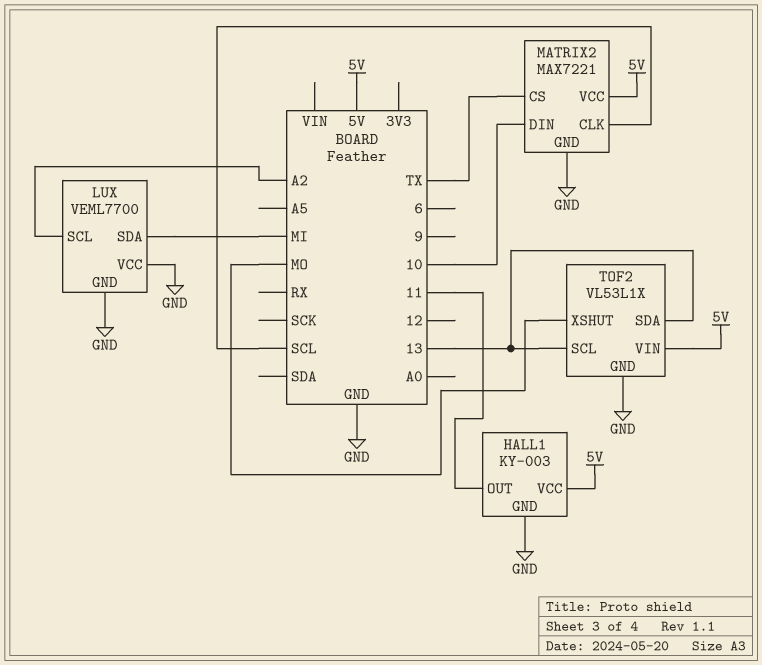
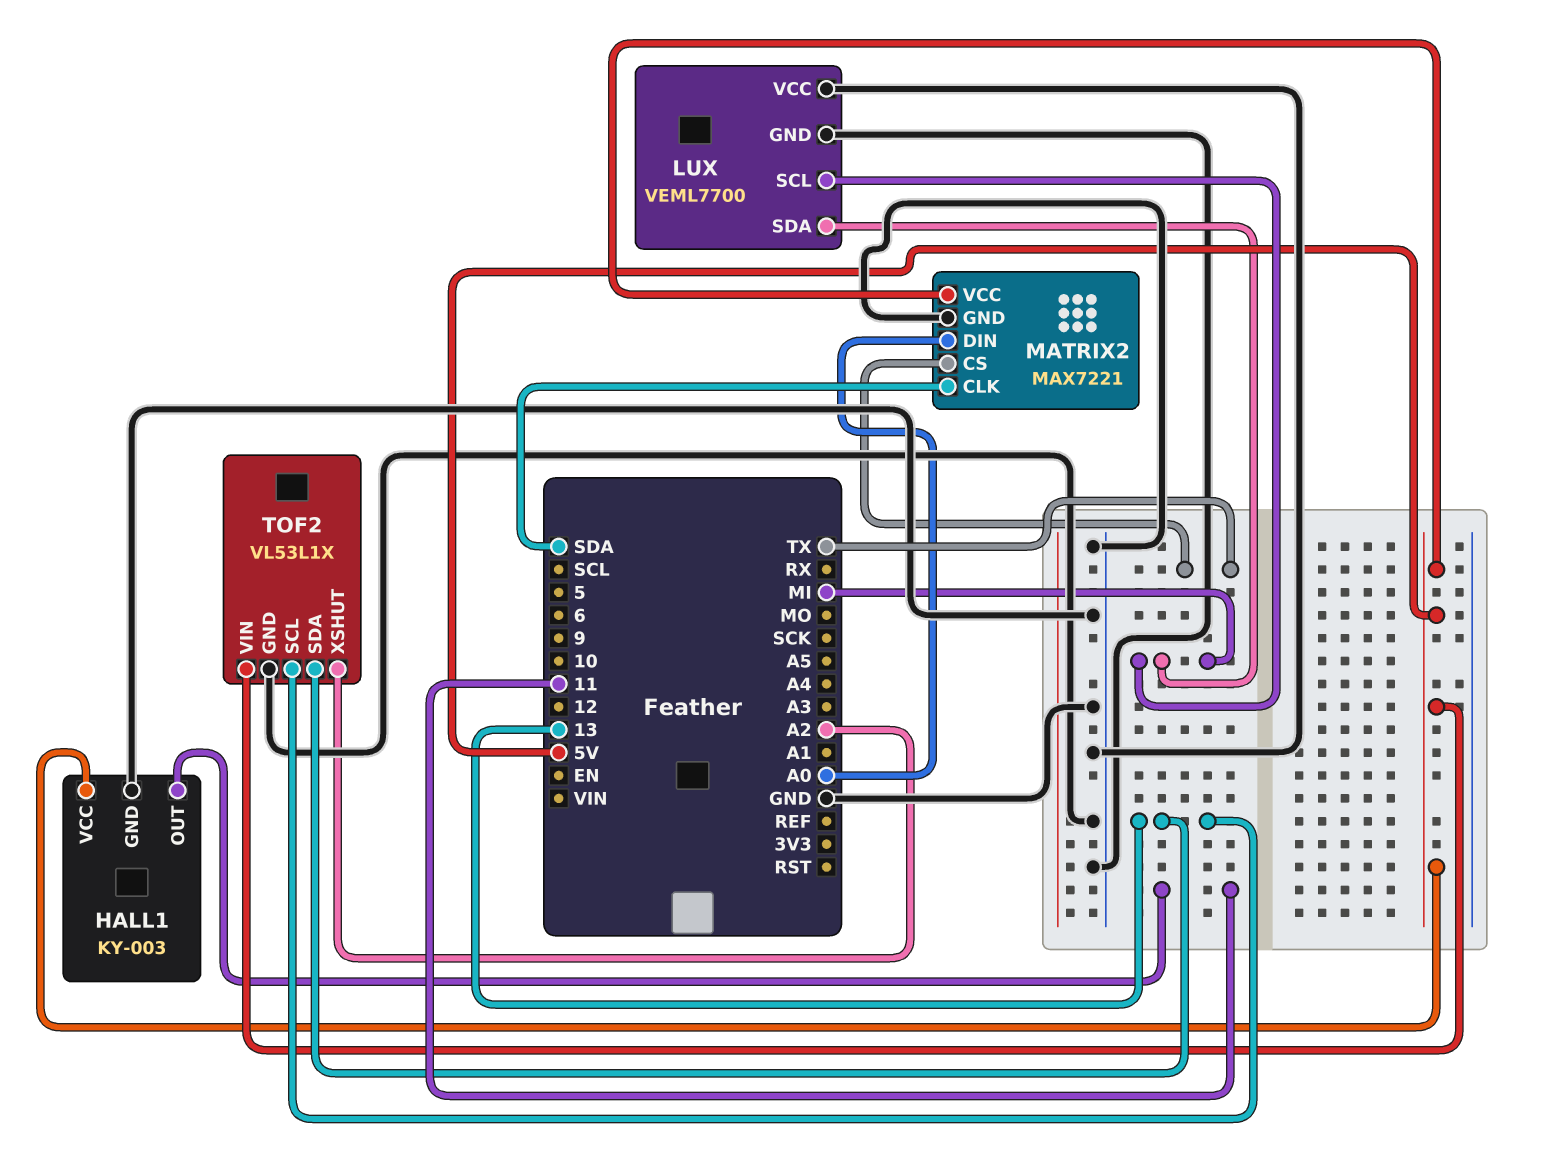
LUX pin SCL: A2 -> MI
MATRIX2 pin CLK: SCL -> SDA
MATRIX2 pin DIN: 10 -> A0
TOF2 pin XSHUT: MO -> A2

